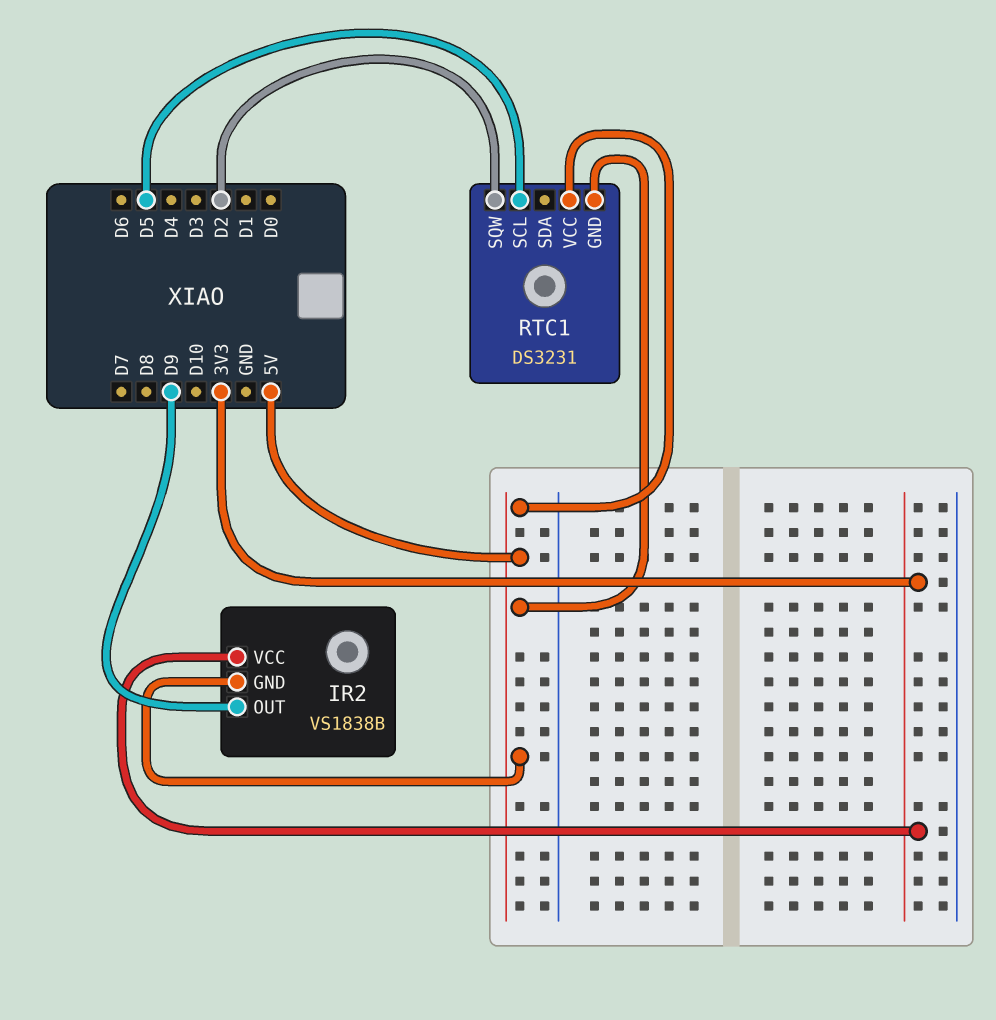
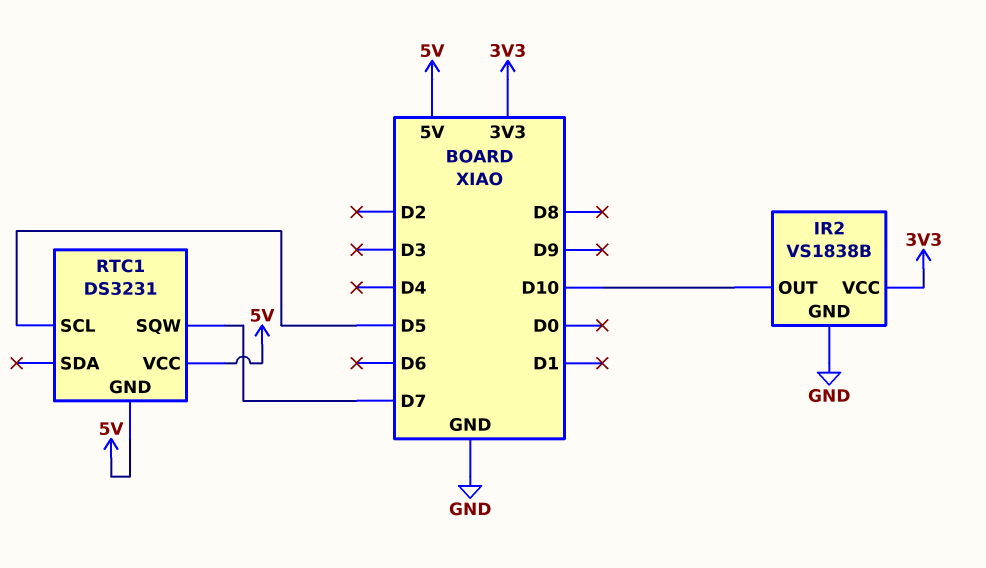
IR2 pin GND: 5V -> GND
IR2 pin OUT: D9 -> D10
RTC1 pin SQW: D2 -> D7

